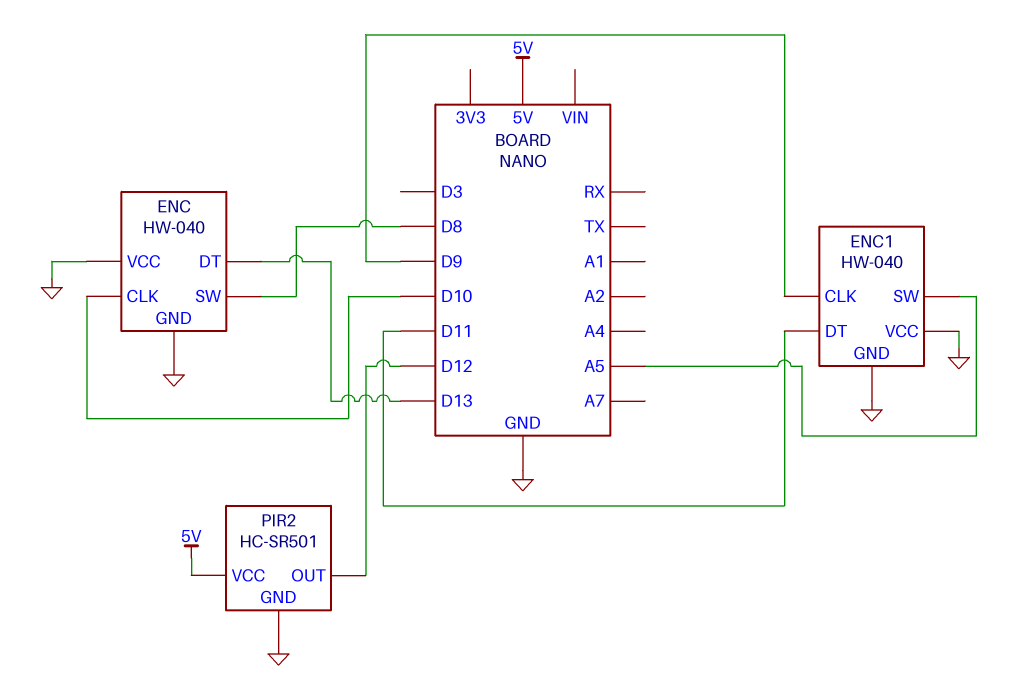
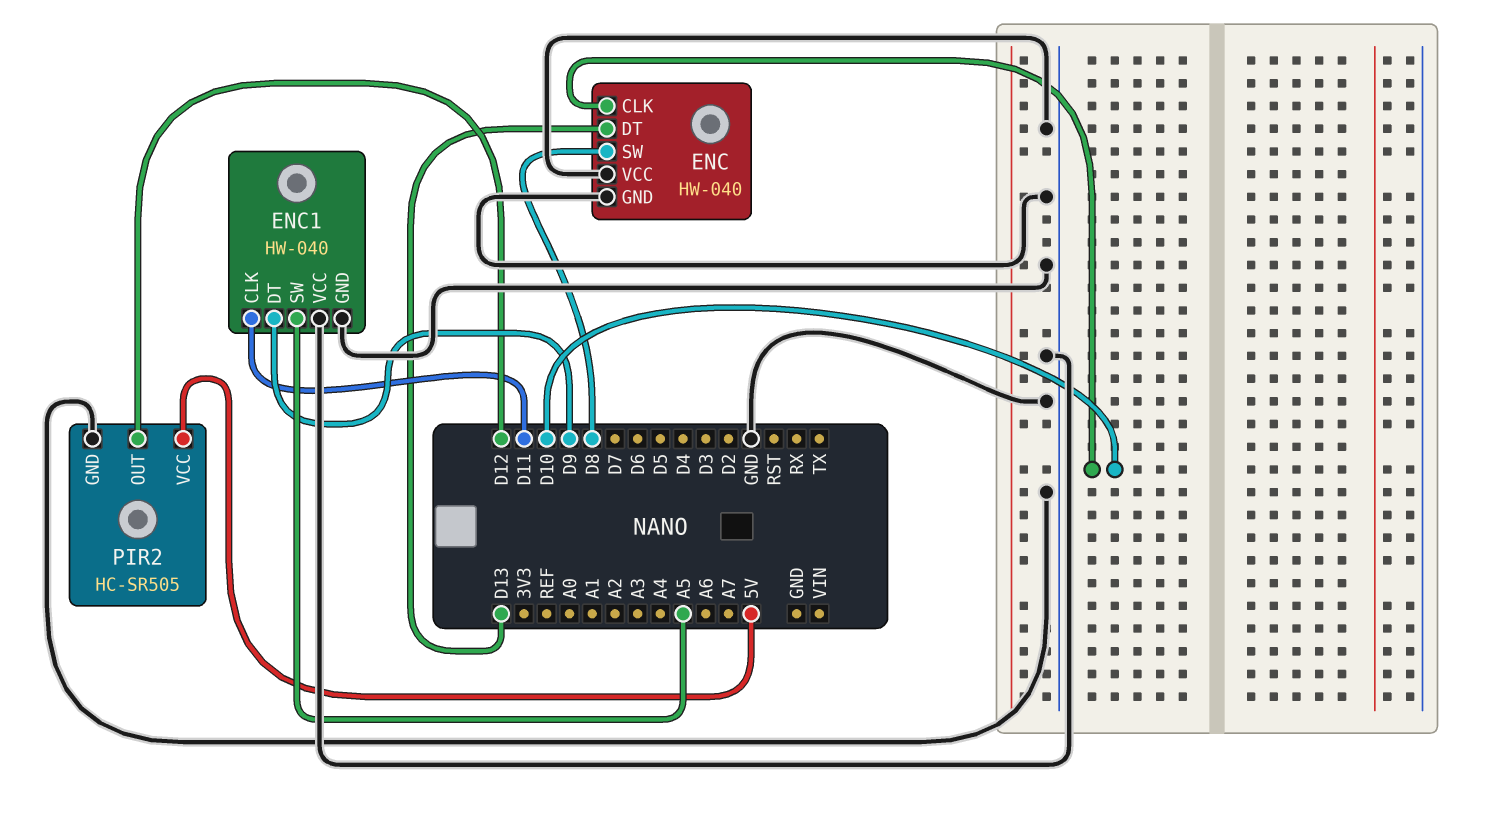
ENC1 pin CLK: D9 -> D11
ENC1 pin DT: D11 -> D9
PIR2: HC-SR501 -> HC-SR505

